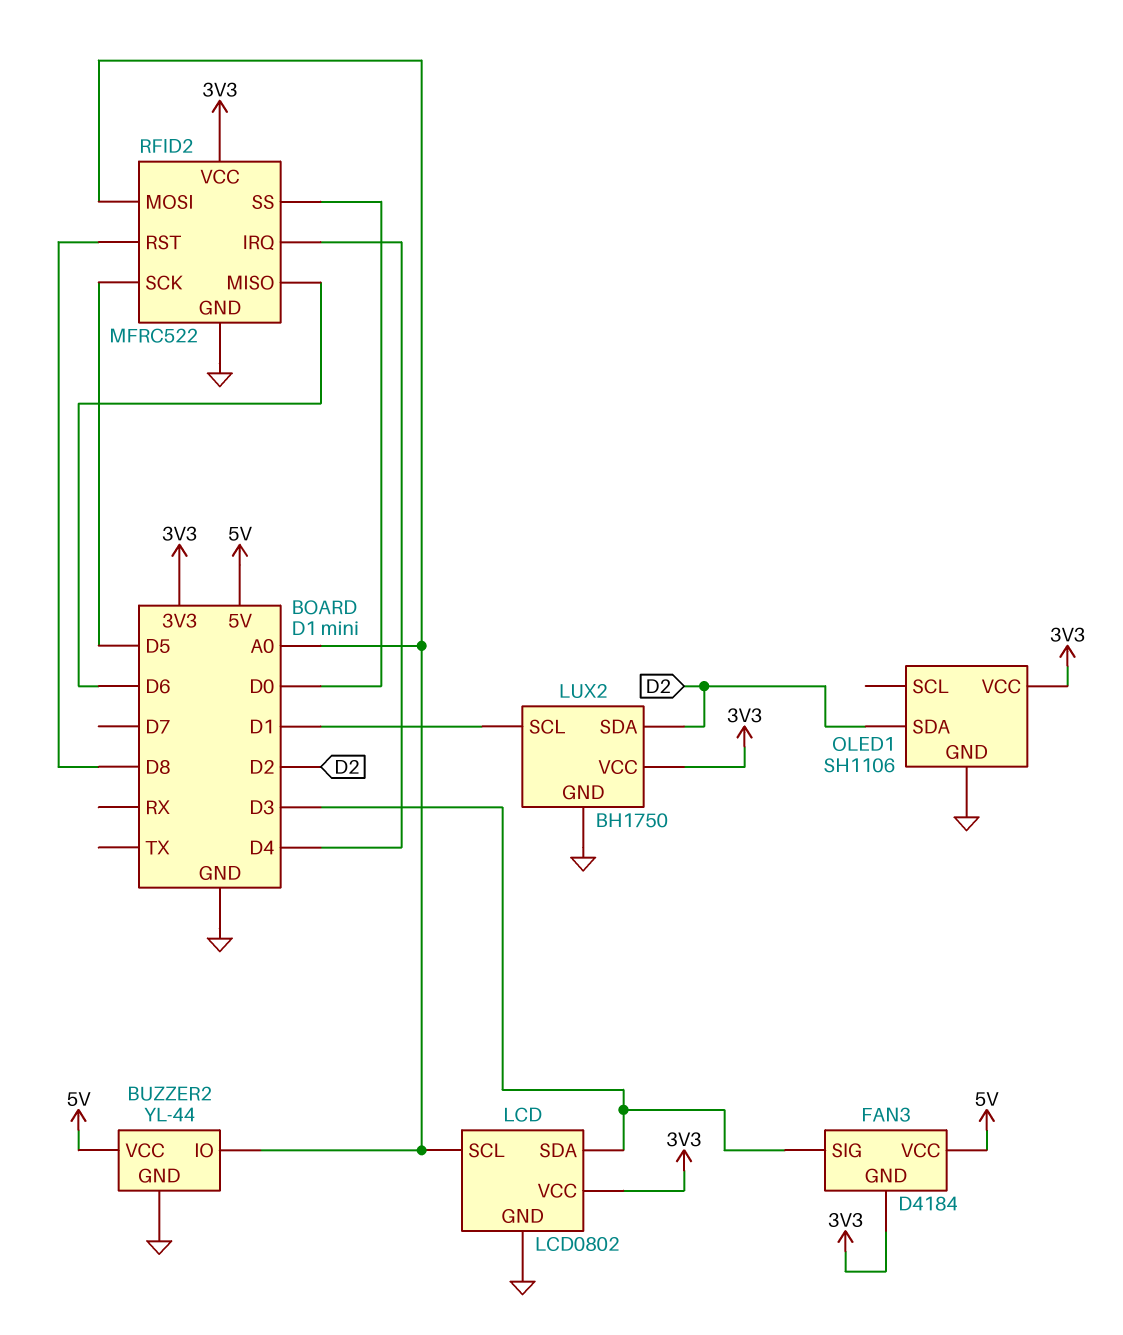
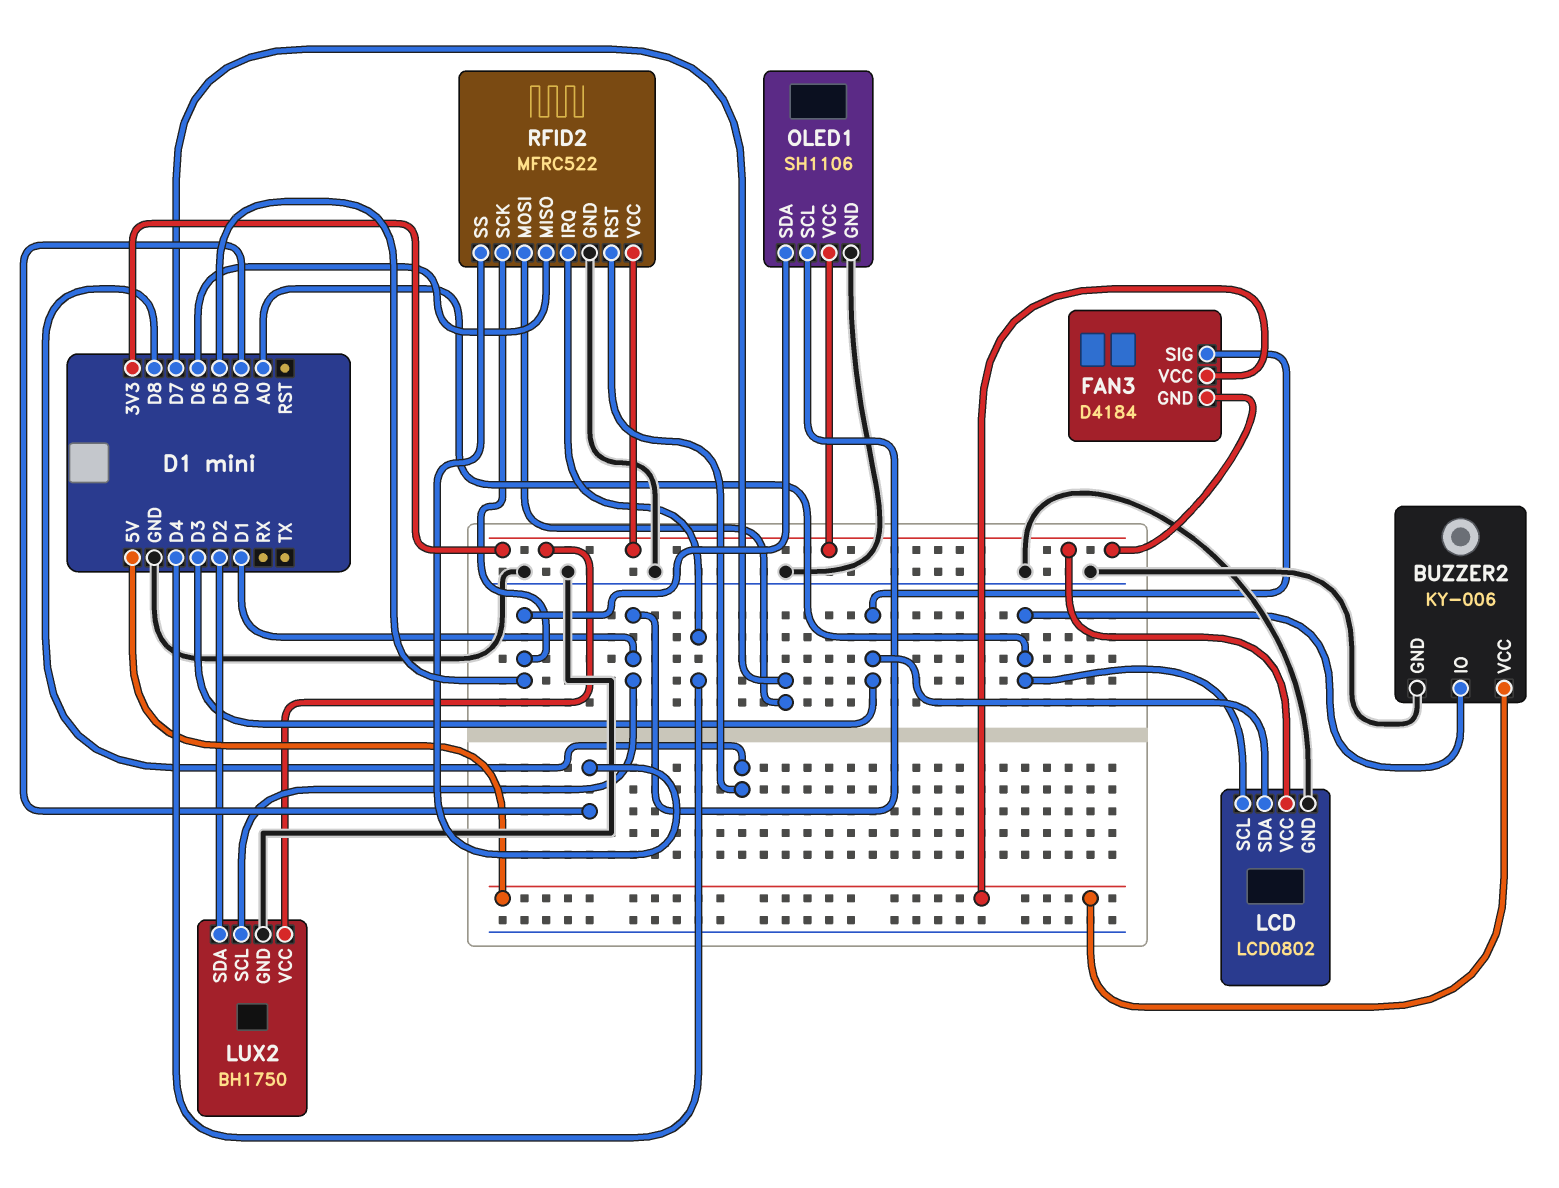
BUZZER2: YL-44 -> KY-006
OLED1 pin SCL: none -> D1
OLED1 pin SDA: D2 -> D5
RFID2 pin MOSI: A0 -> D7

